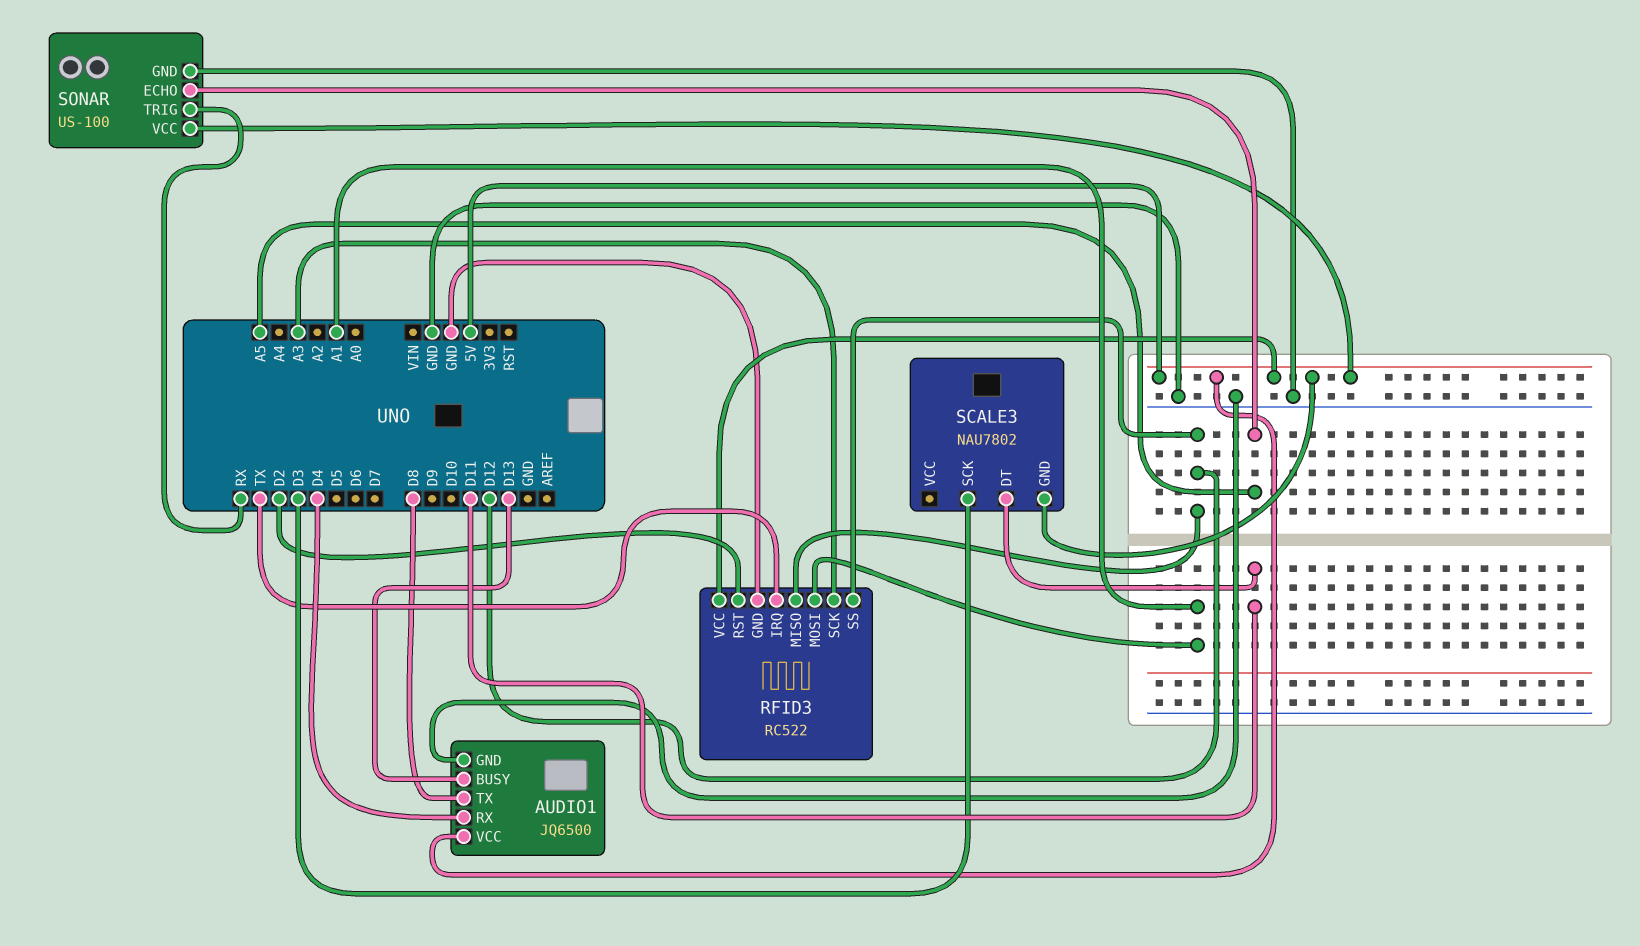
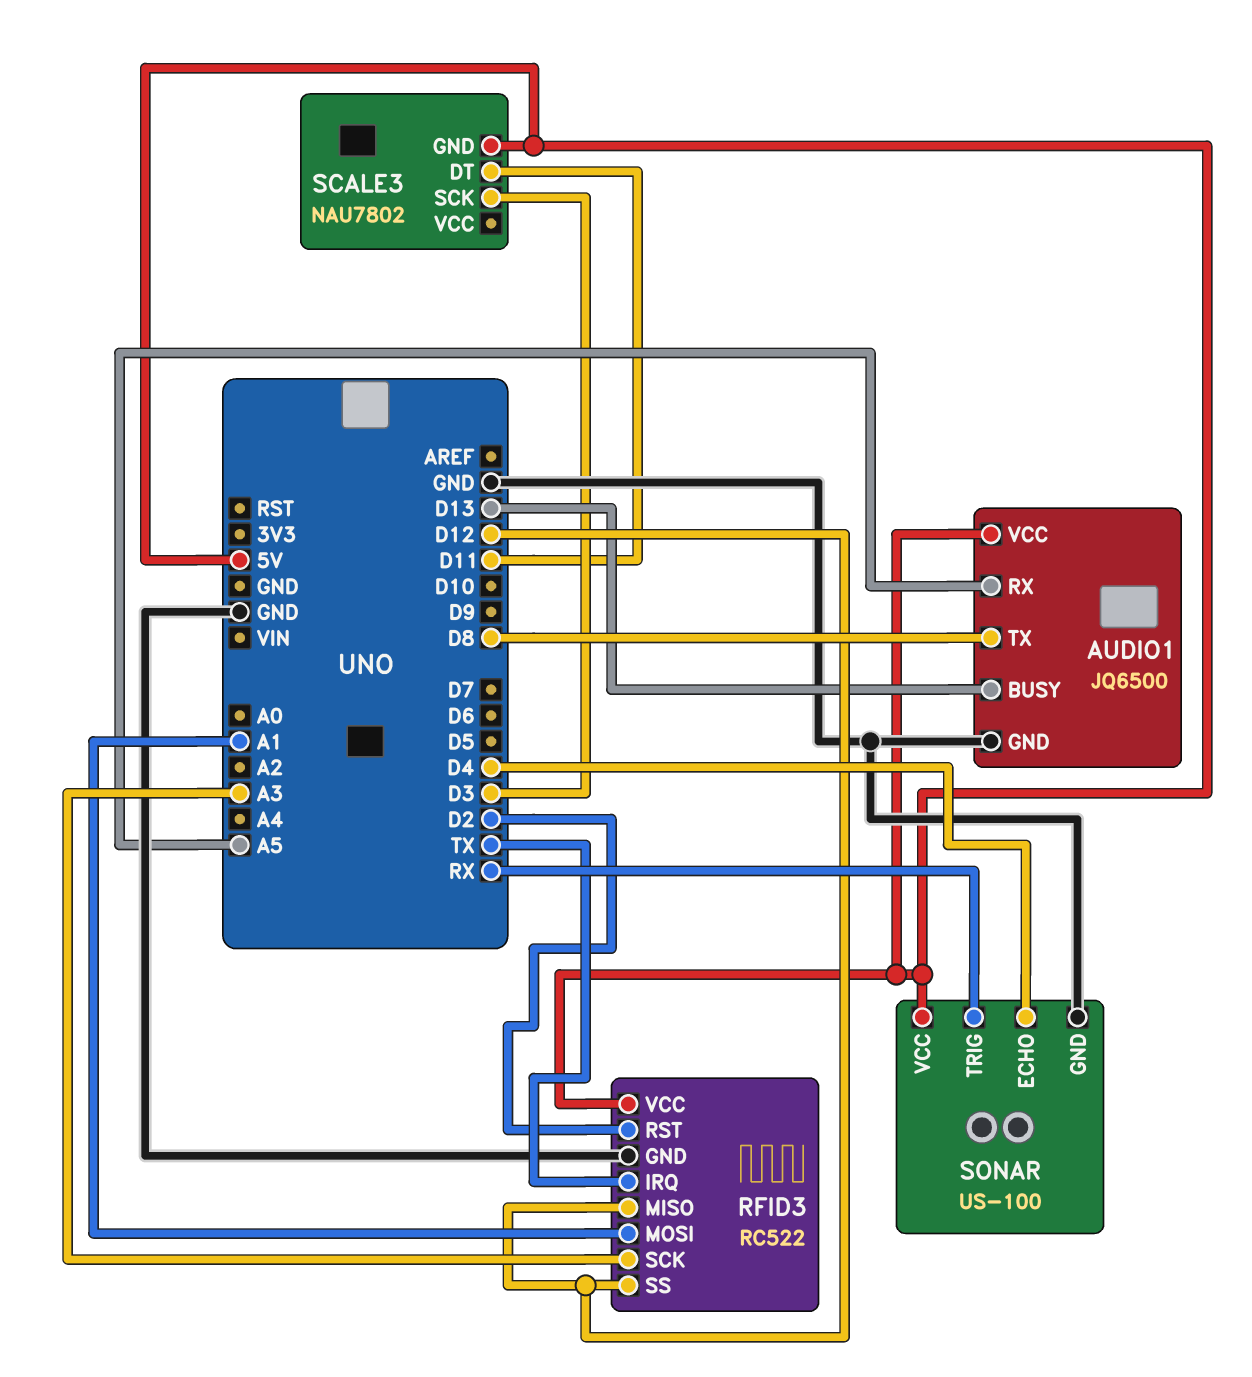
AUDIO1 pin RX: D4 -> A5
SONAR pin ECHO: A5 -> D4

